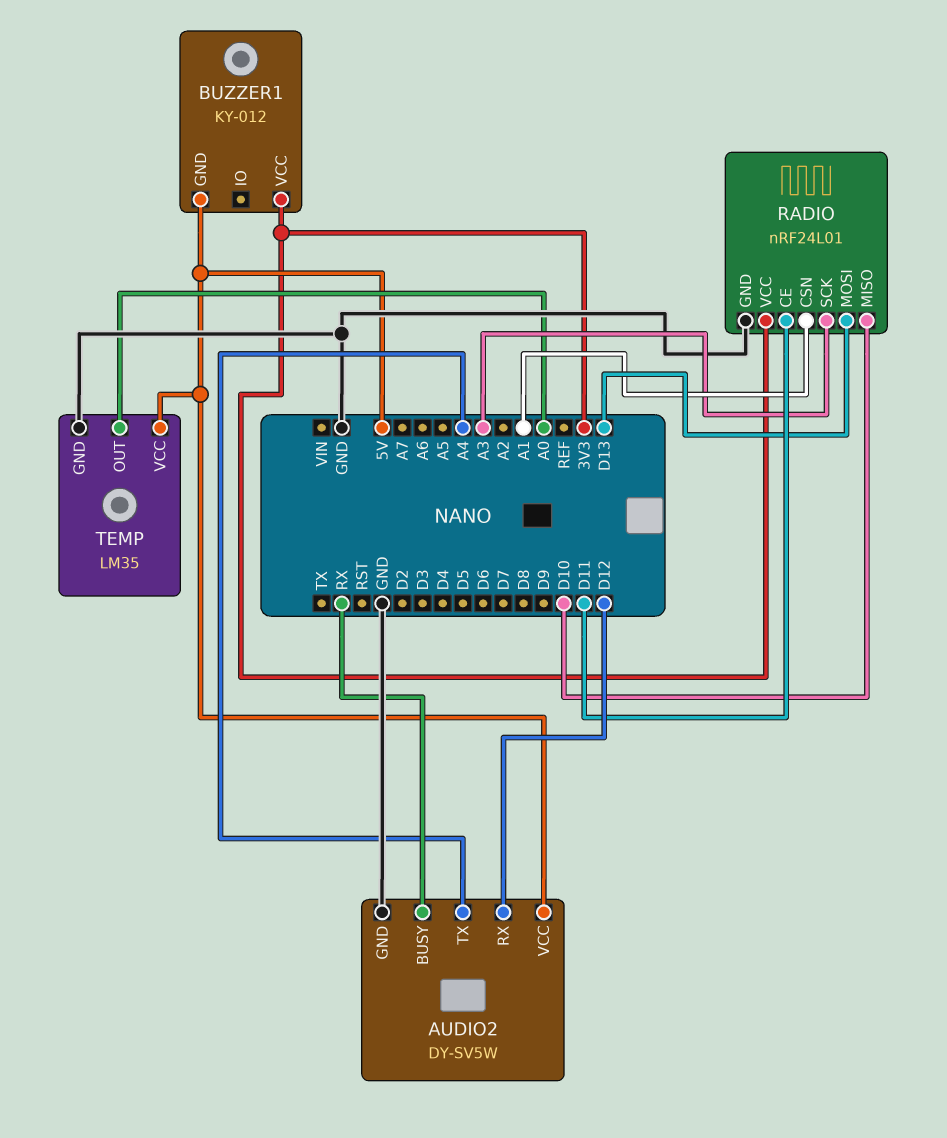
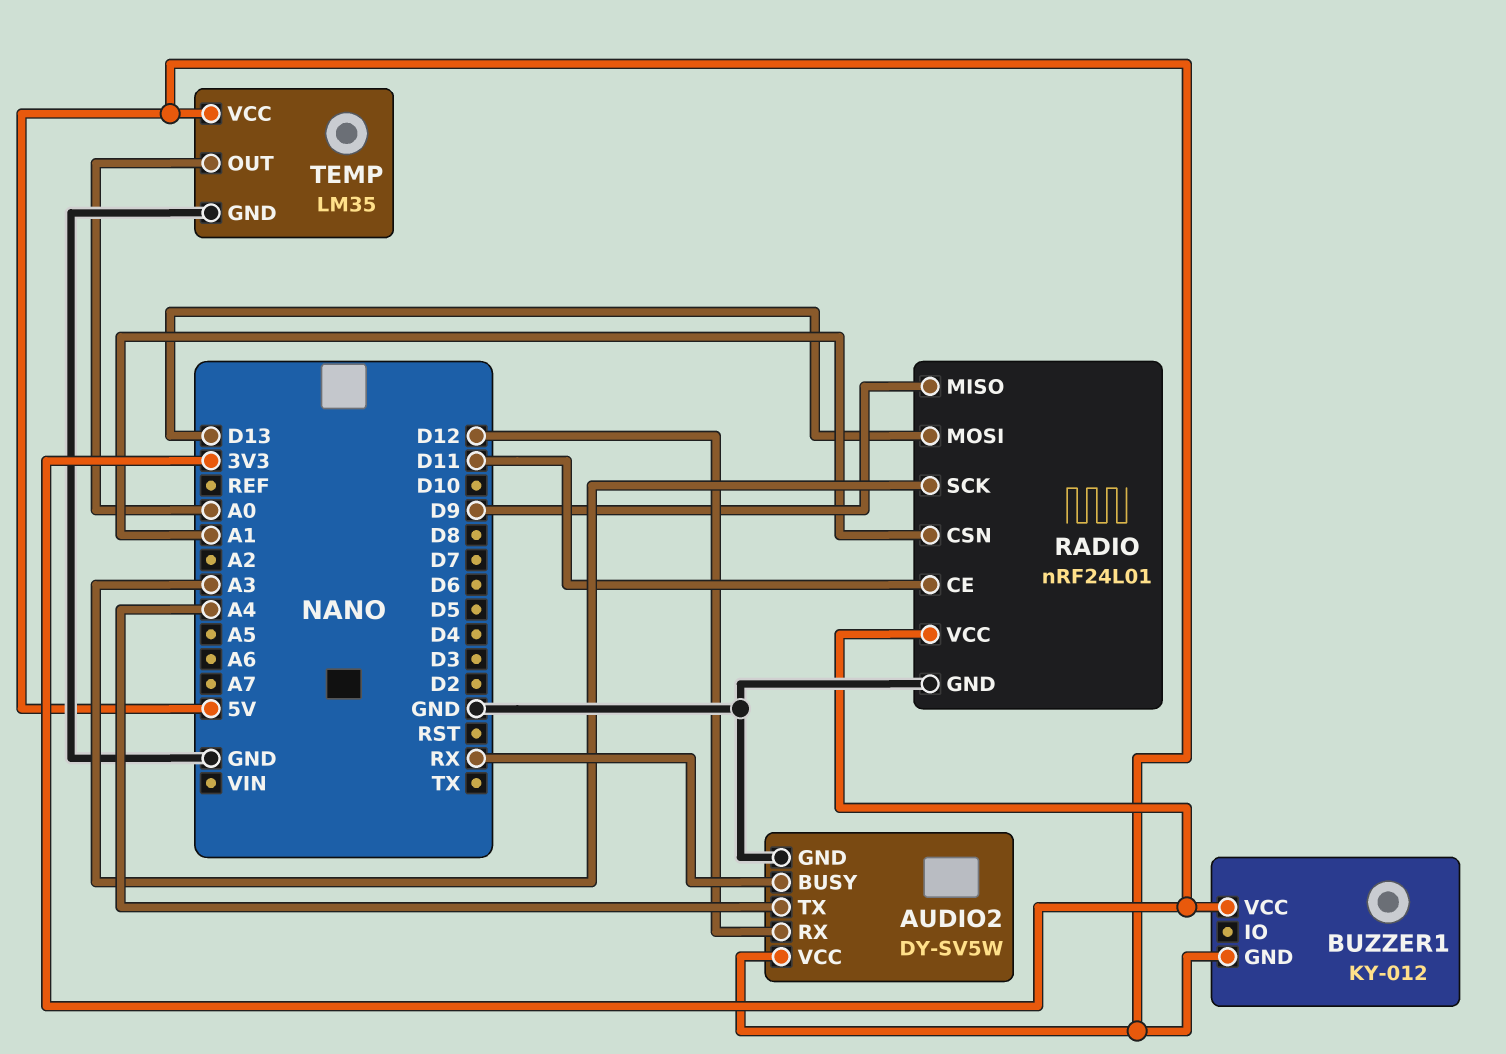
RADIO pin MISO: D10 -> D9

